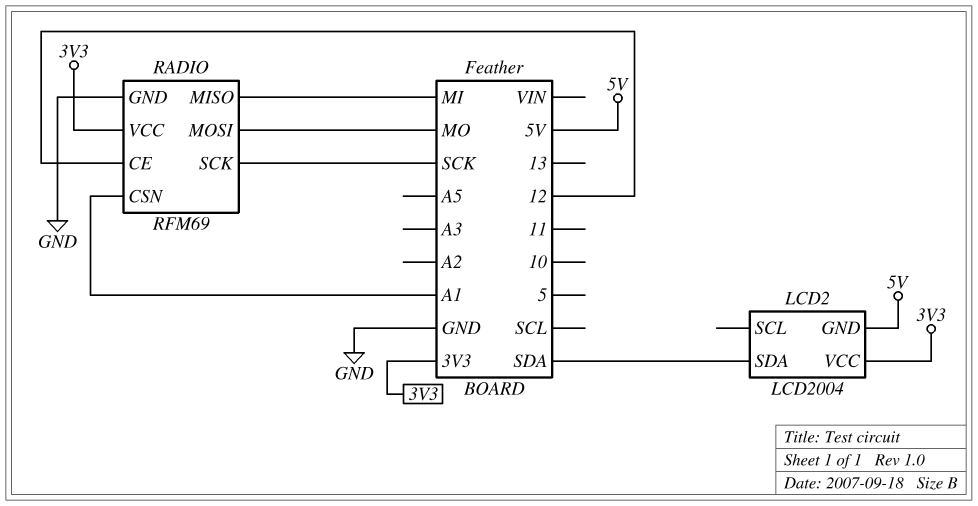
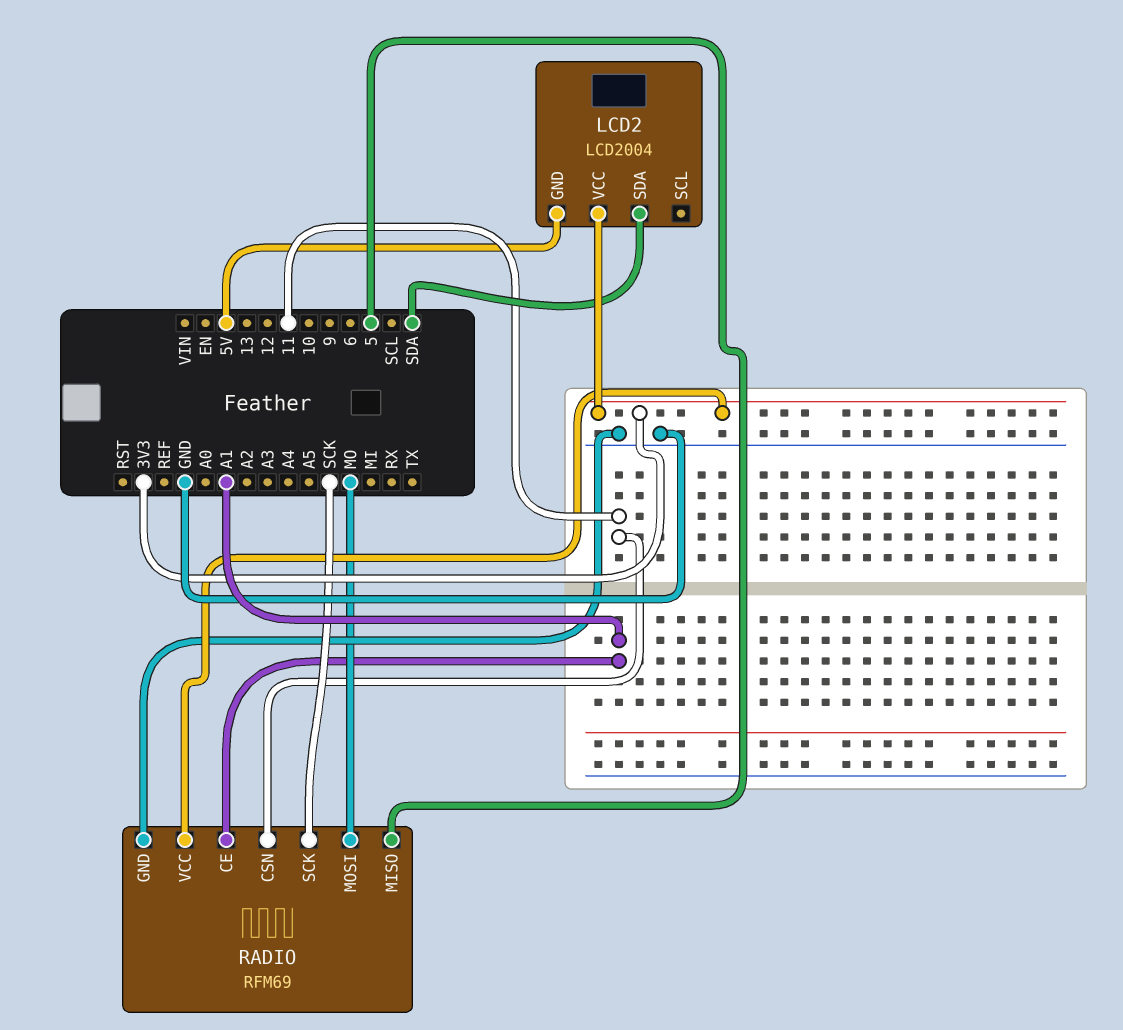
RADIO pin CE: 12 -> A1
RADIO pin CSN: A1 -> 11
RADIO pin MISO: MI -> 5

